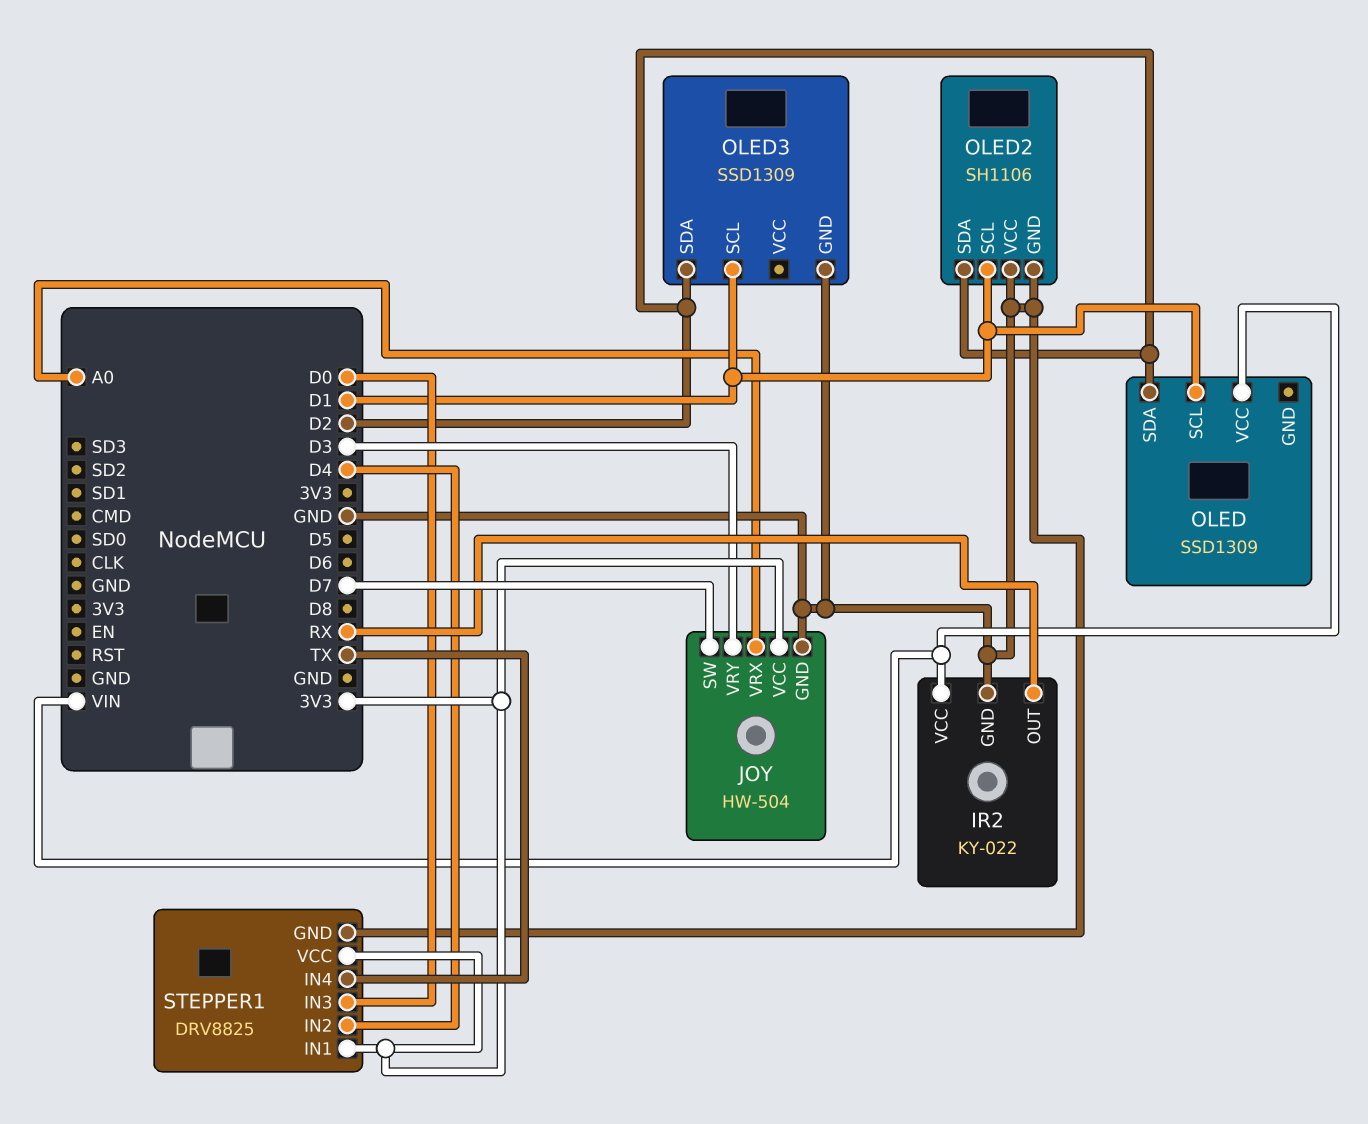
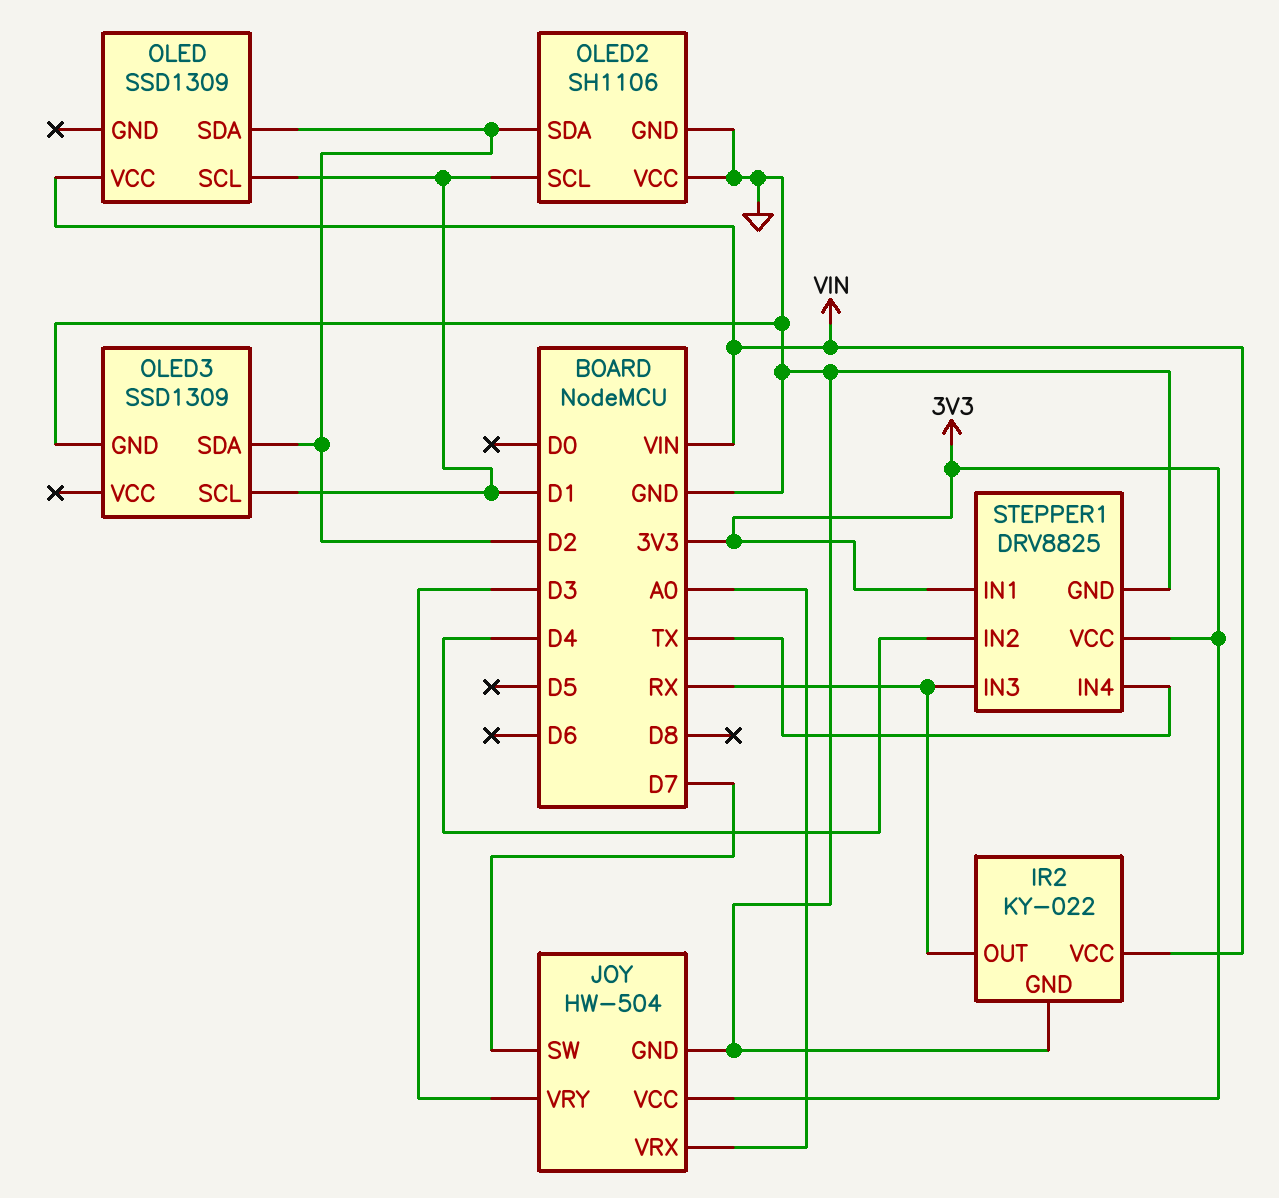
STEPPER1 pin IN3: D0 -> RX

